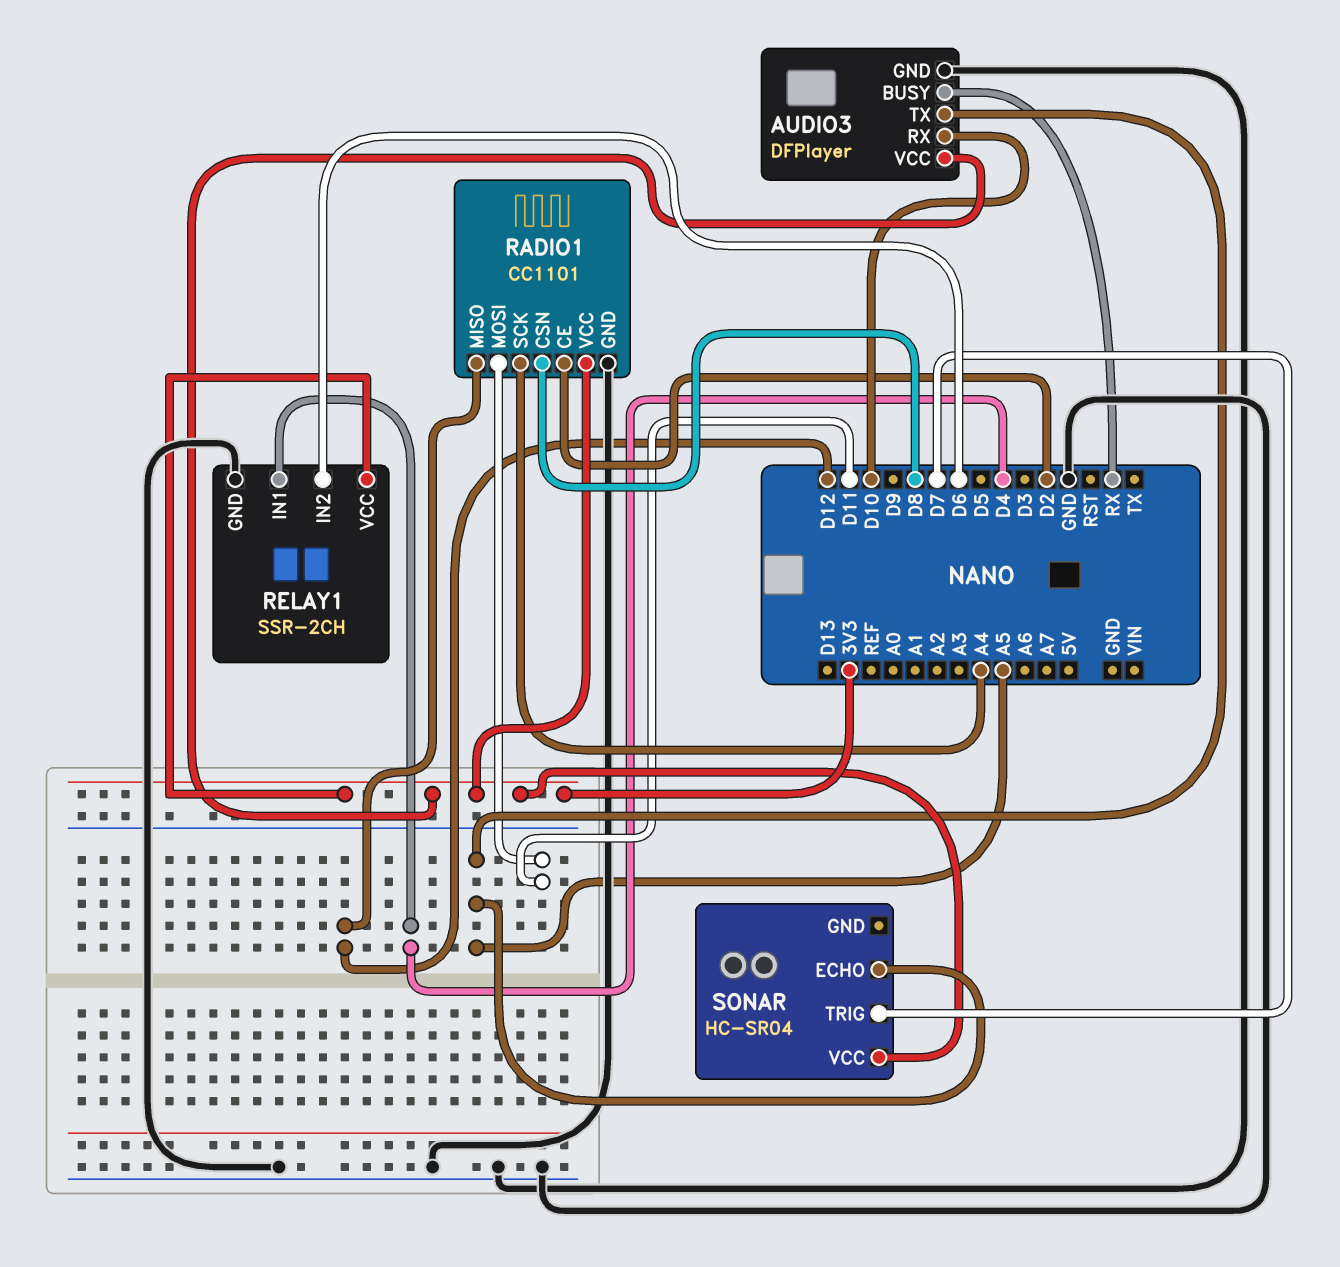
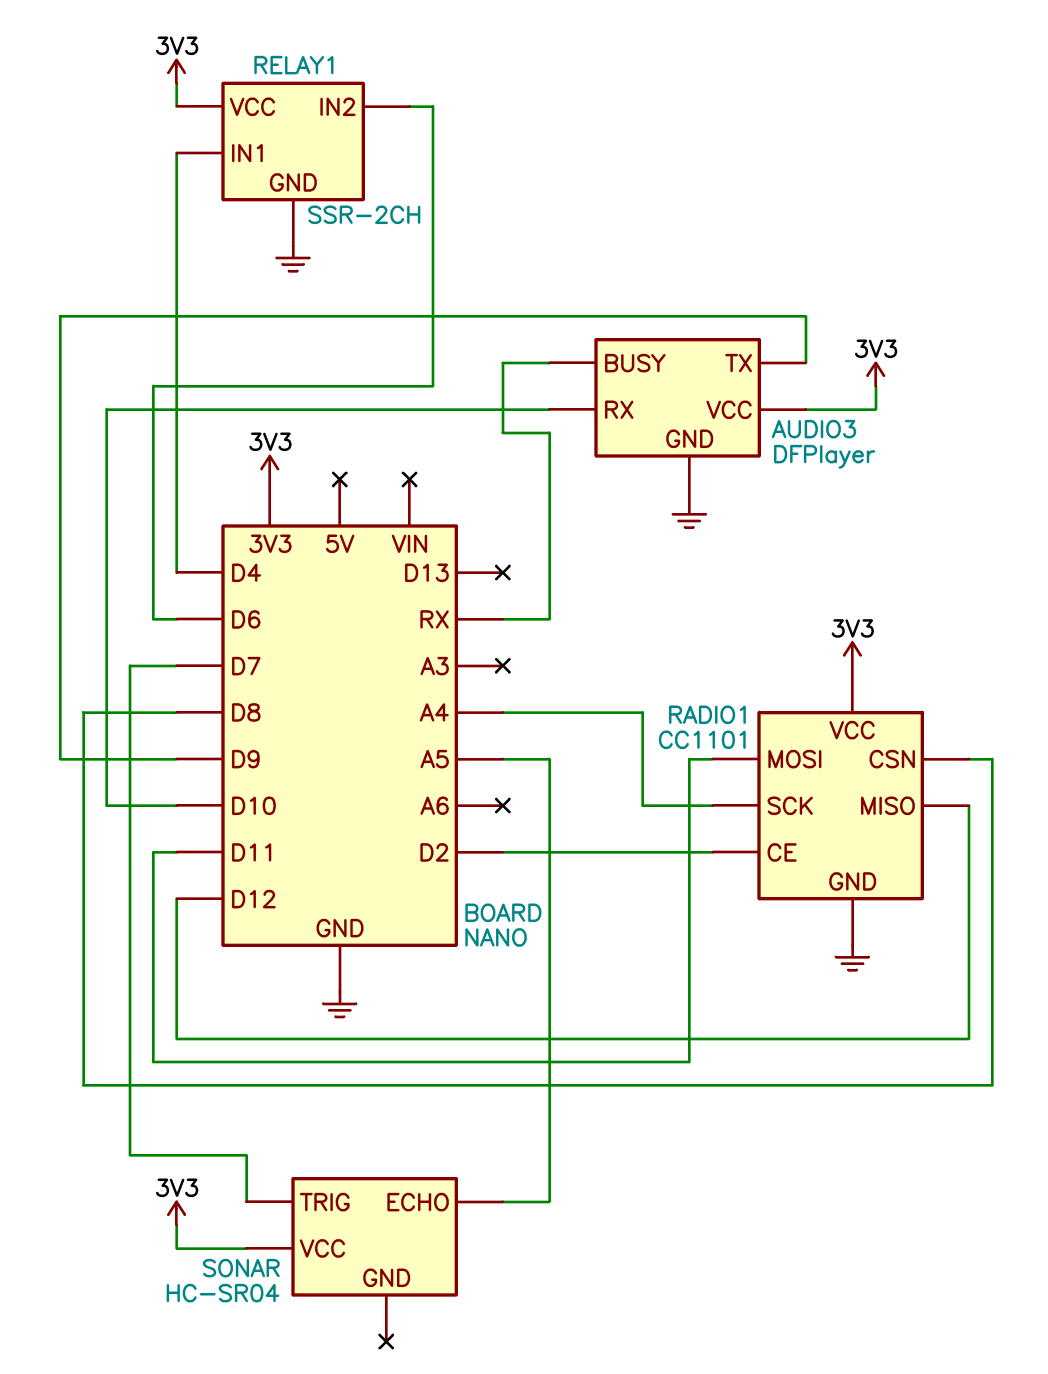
AUDIO3 pin TX: A5 -> D9

